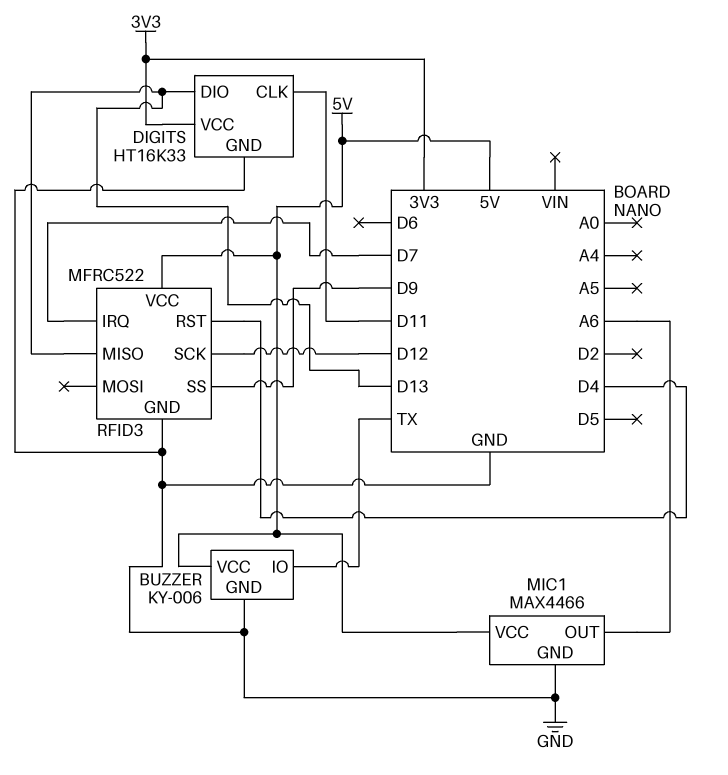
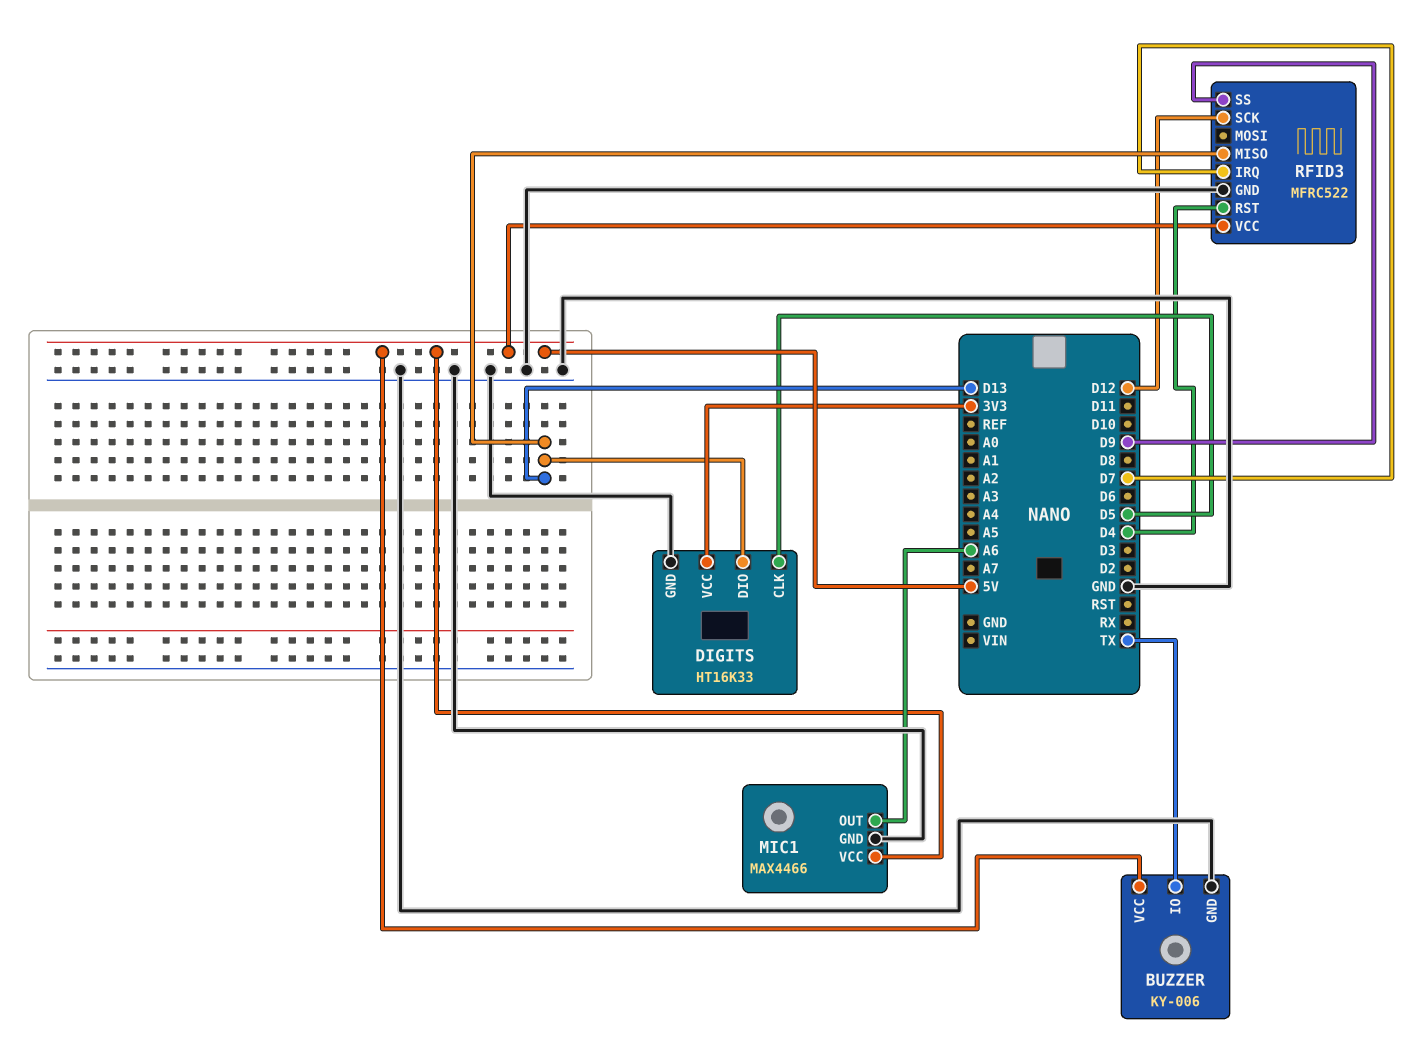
DIGITS pin CLK: D11 -> D5

